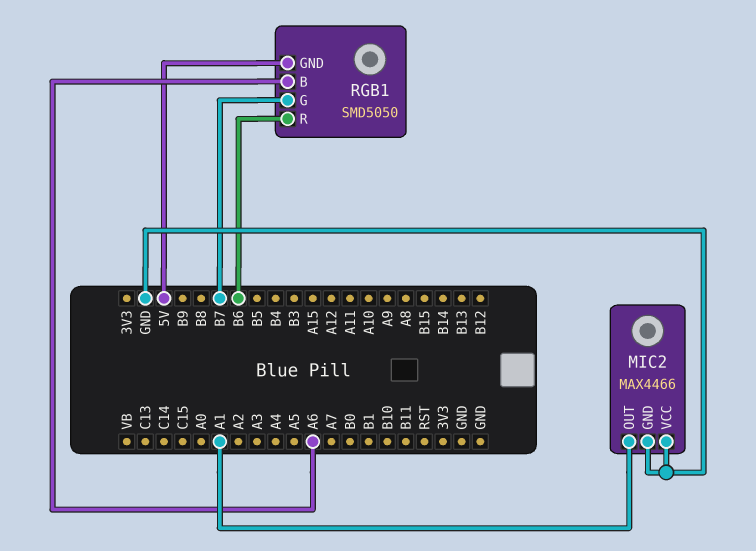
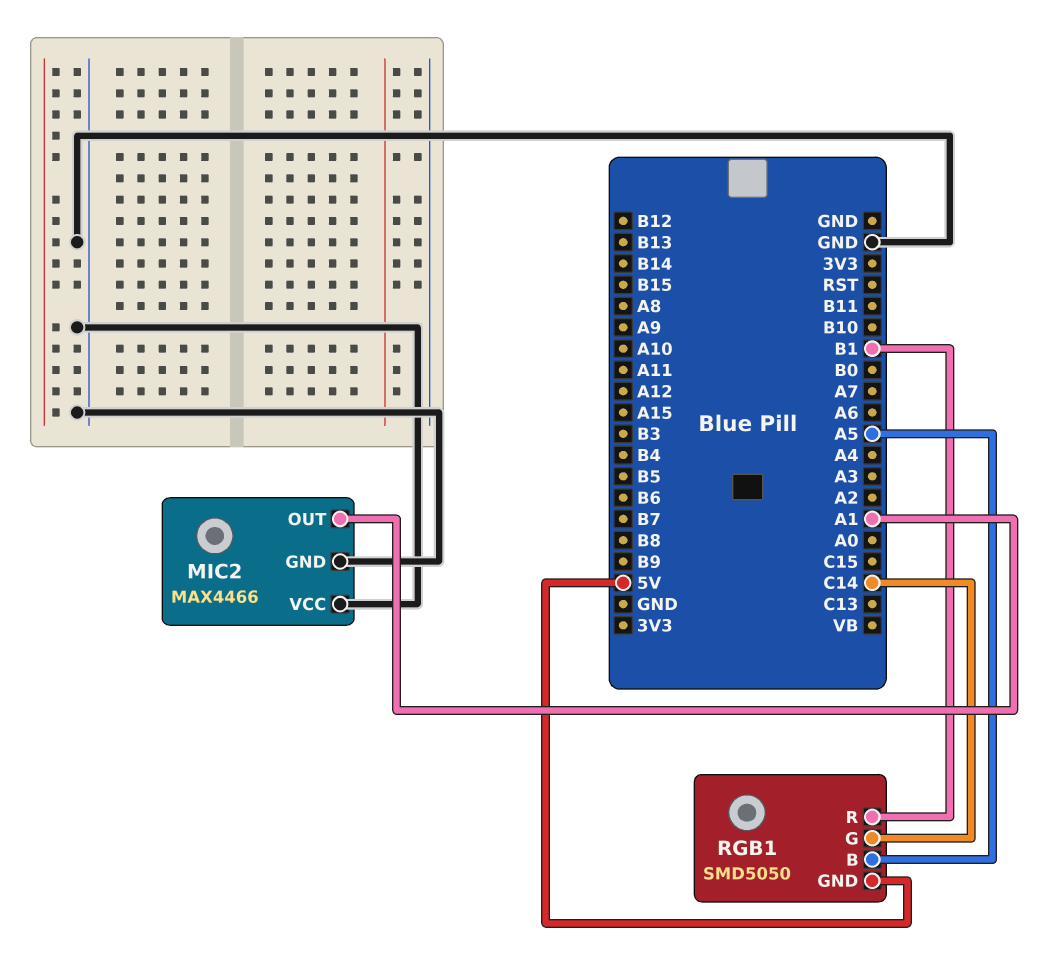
RGB1 pin B: A6 -> A5
RGB1 pin G: B7 -> C14
RGB1 pin R: B6 -> B1

